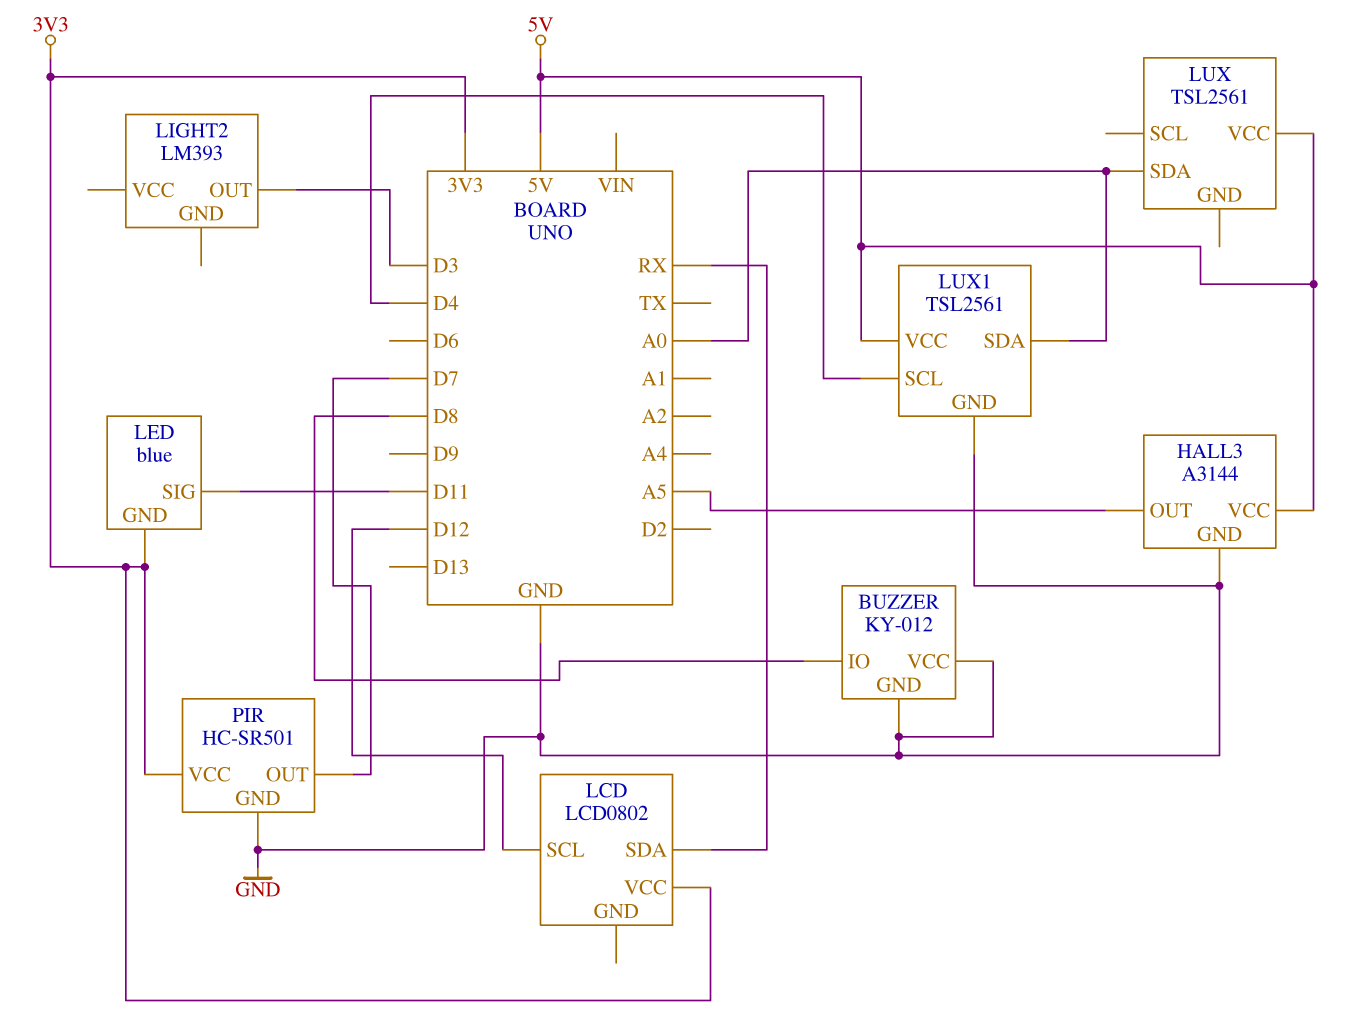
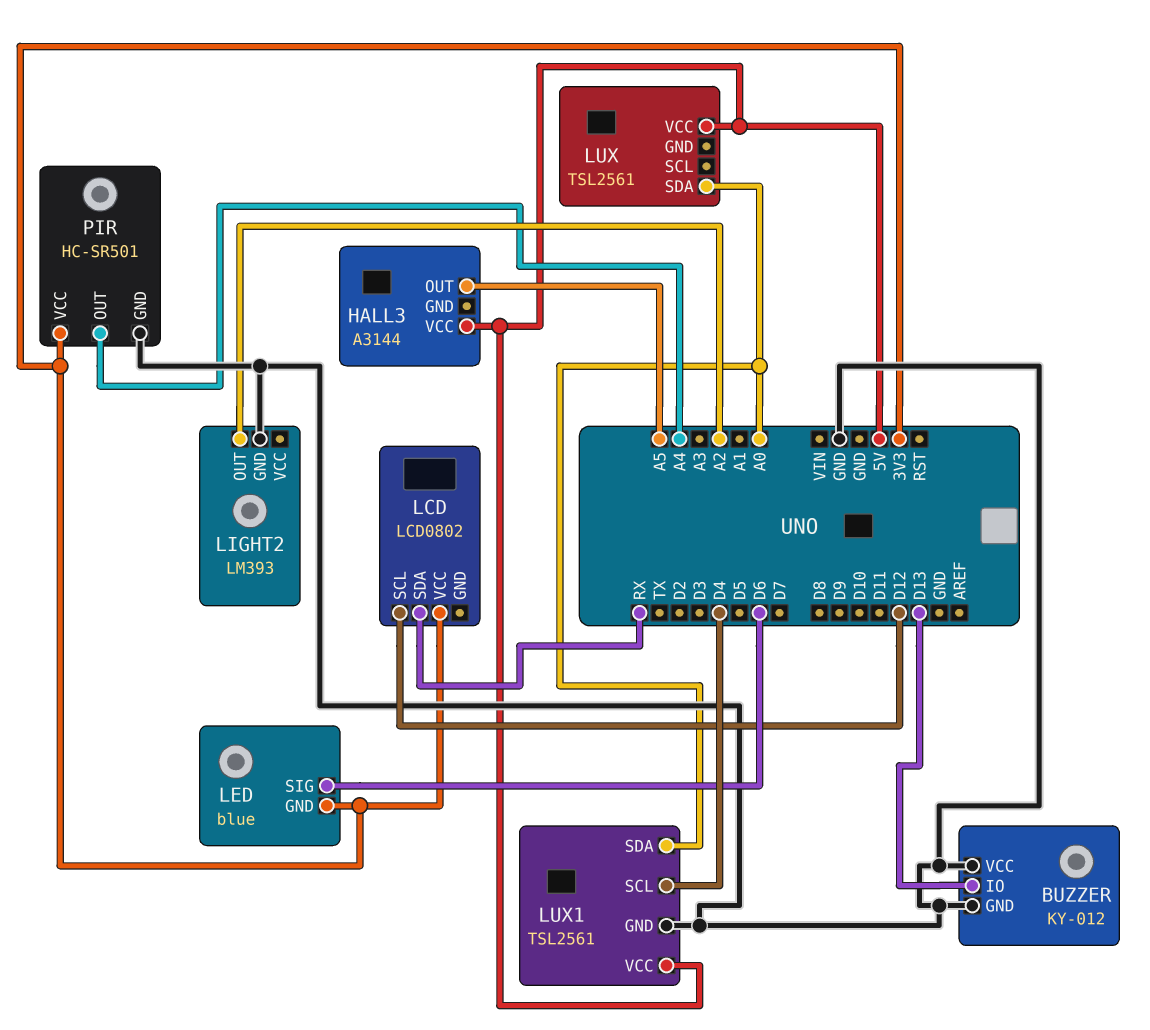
BUZZER pin IO: D8 -> D13
HALL3 pin GND: GND -> none
LED pin SIG: D11 -> D6
LIGHT2 pin GND: none -> GND
LIGHT2 pin OUT: D3 -> A2
PIR pin OUT: D7 -> A4

